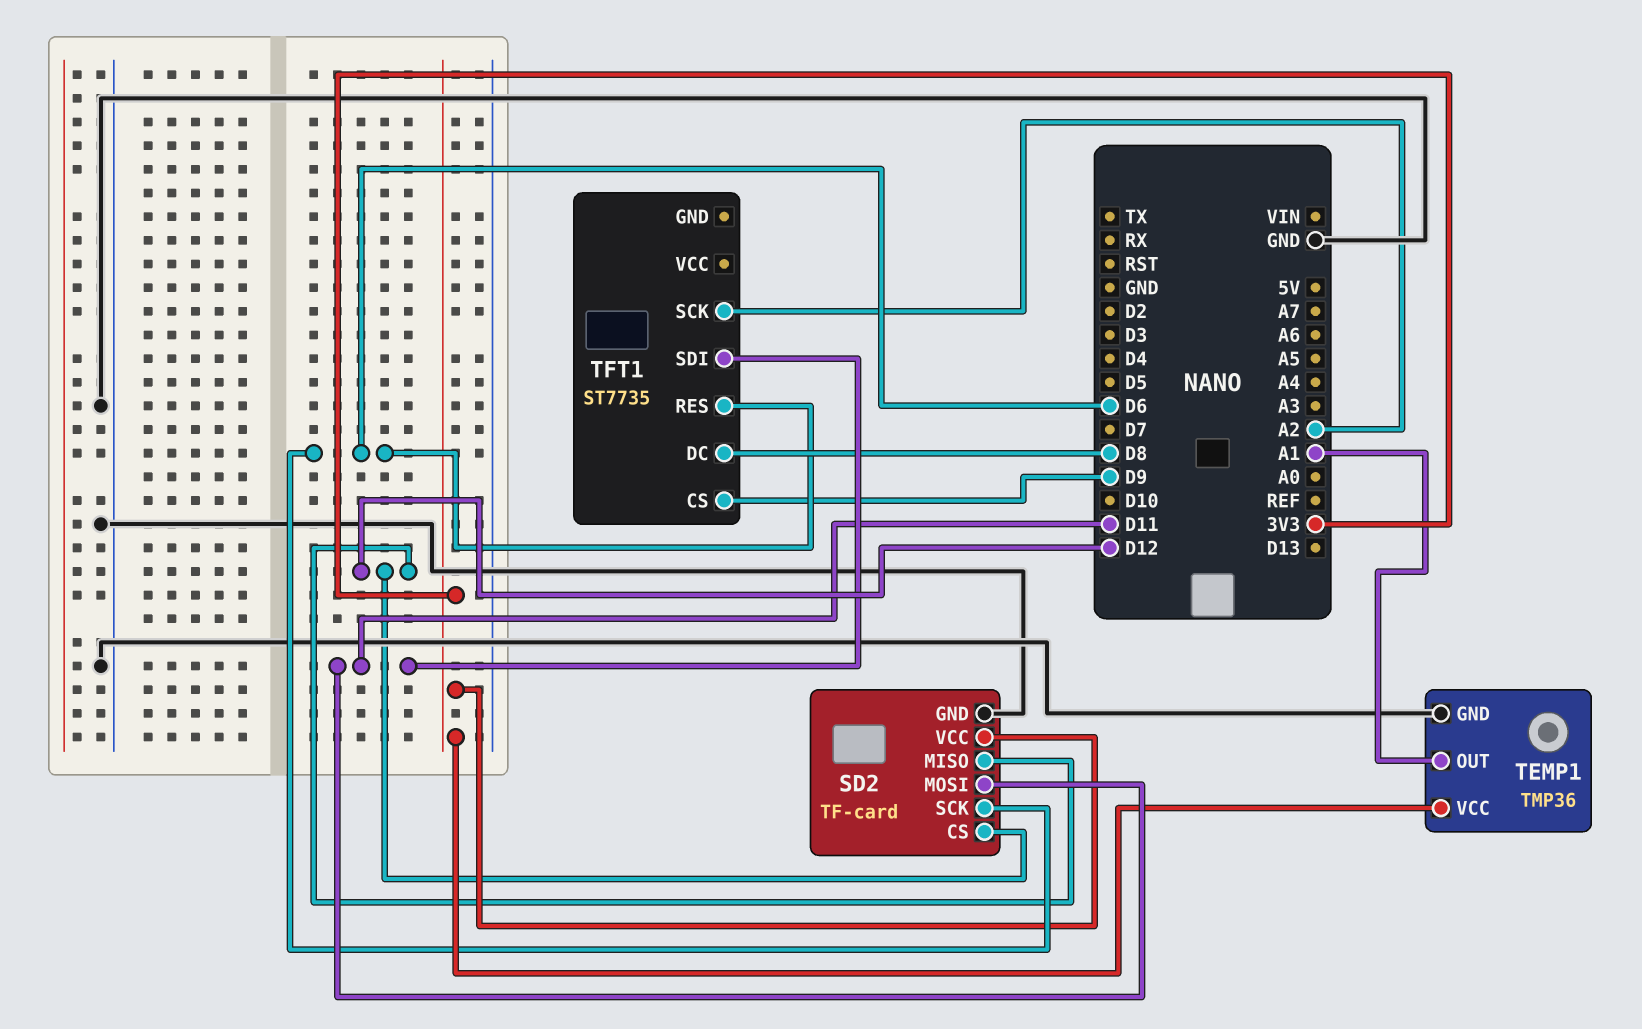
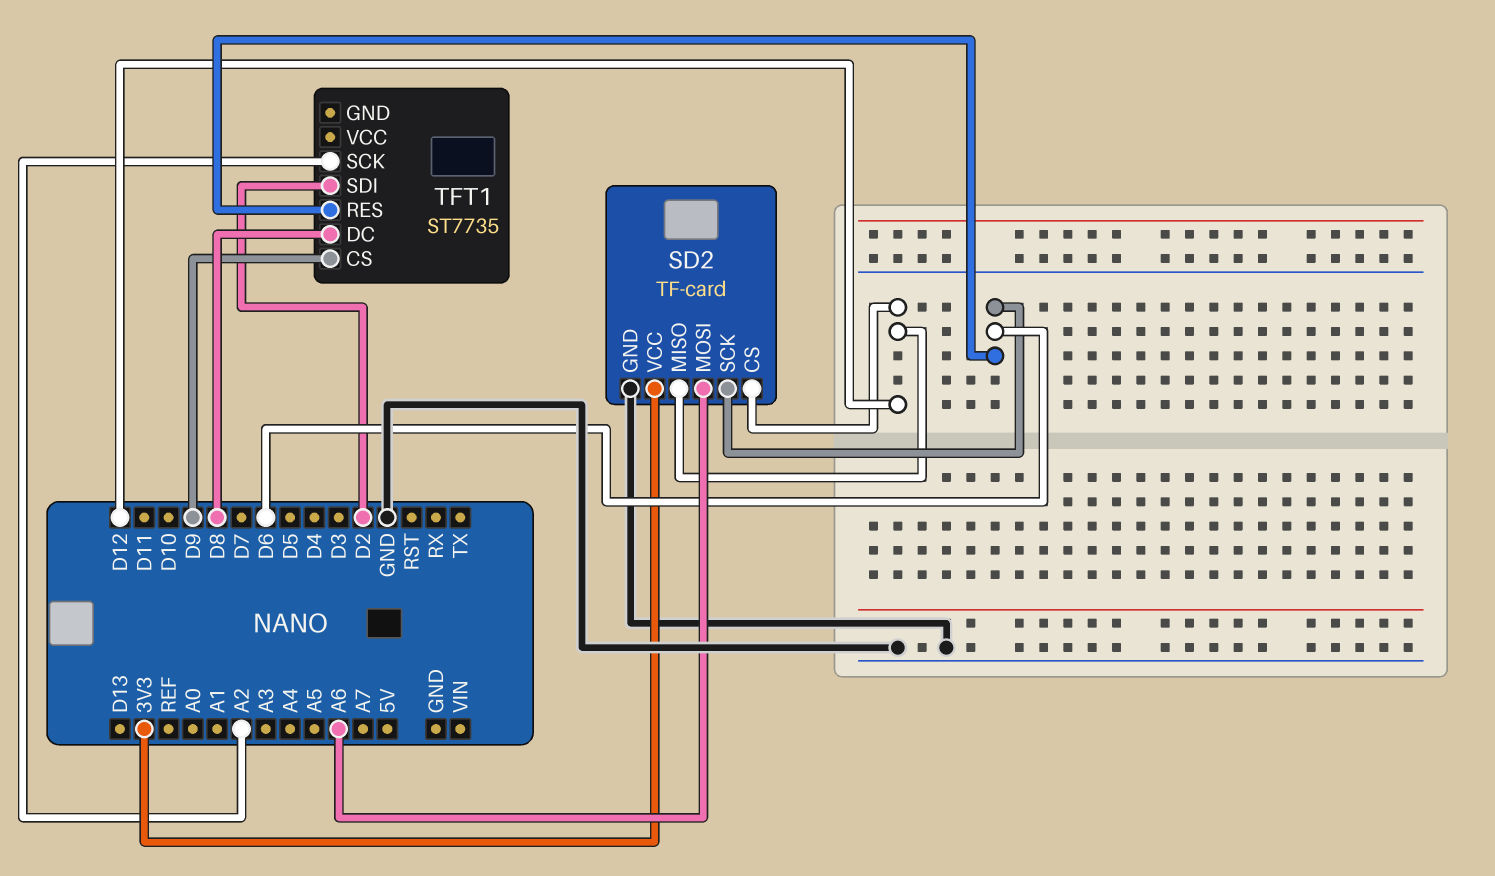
SD2 pin MOSI: D11 -> A6
TEMP1: TMP36 -> none
TEMP1 pin GND: GND -> none
TEMP1 pin OUT: A1 -> none
TEMP1 pin VCC: 3V3 -> none
TFT1 pin SDI: D11 -> D2

